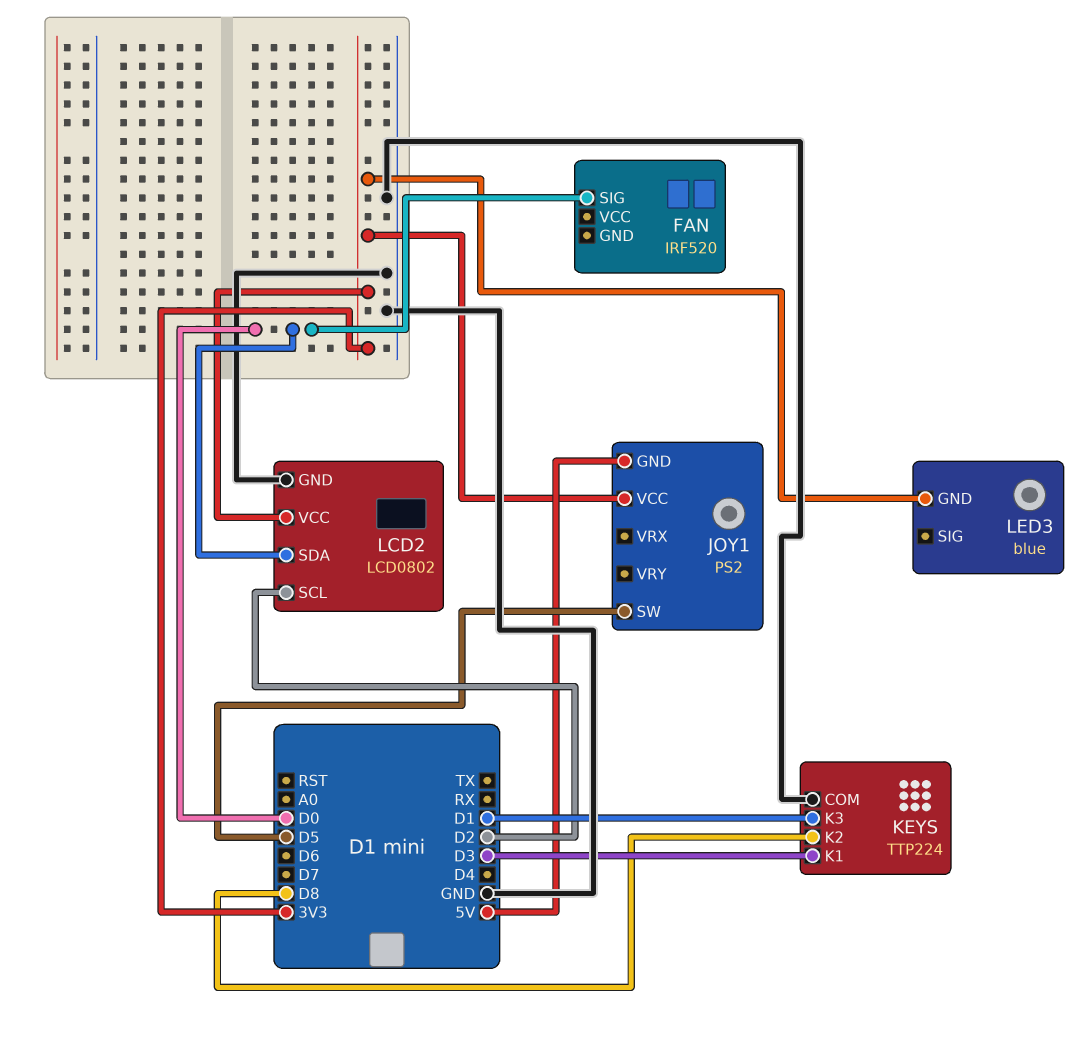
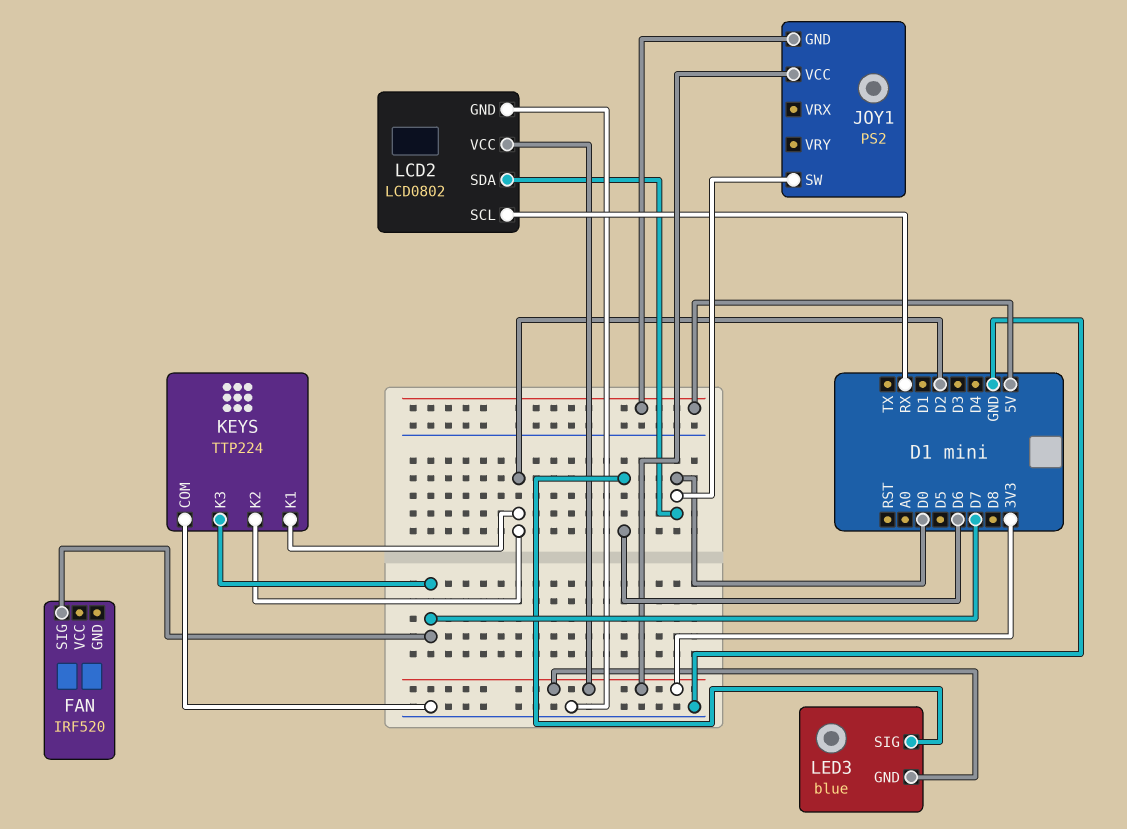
FAN pin SIG: D0 -> D7
JOY1 pin SW: D5 -> D0
KEYS pin K1: D3 -> D2
KEYS pin K2: D8 -> D2
KEYS pin K3: D1 -> D7
LCD2 pin SCL: D2 -> RX
LED3 pin SIG: none -> D6

